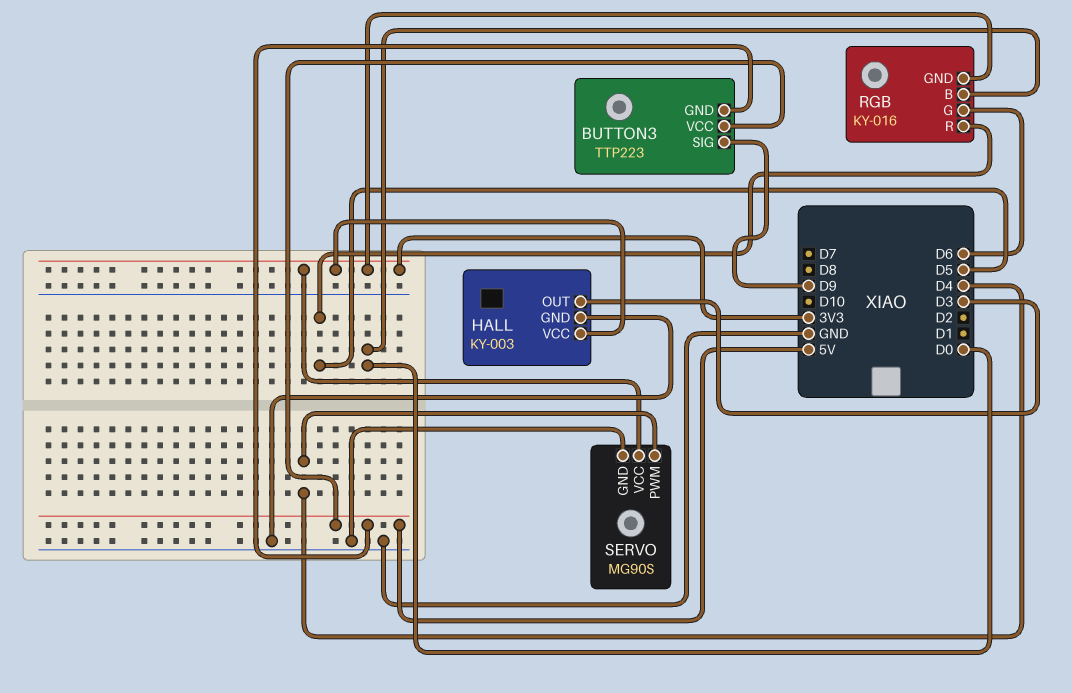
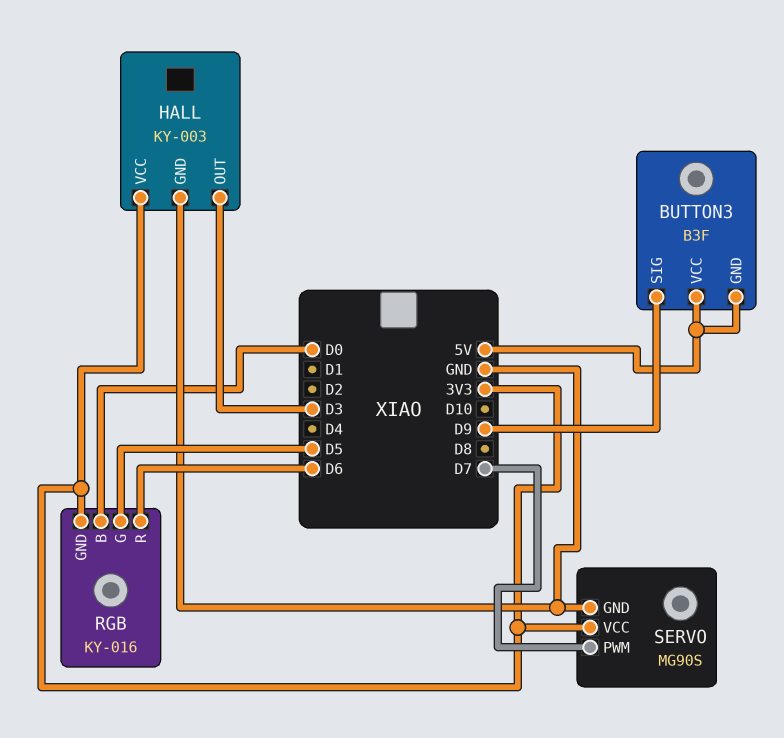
BUTTON3: TTP223 -> B3F
RGB pin G: D6 -> D5
RGB pin R: D5 -> D6
SERVO pin PWM: D4 -> D7

